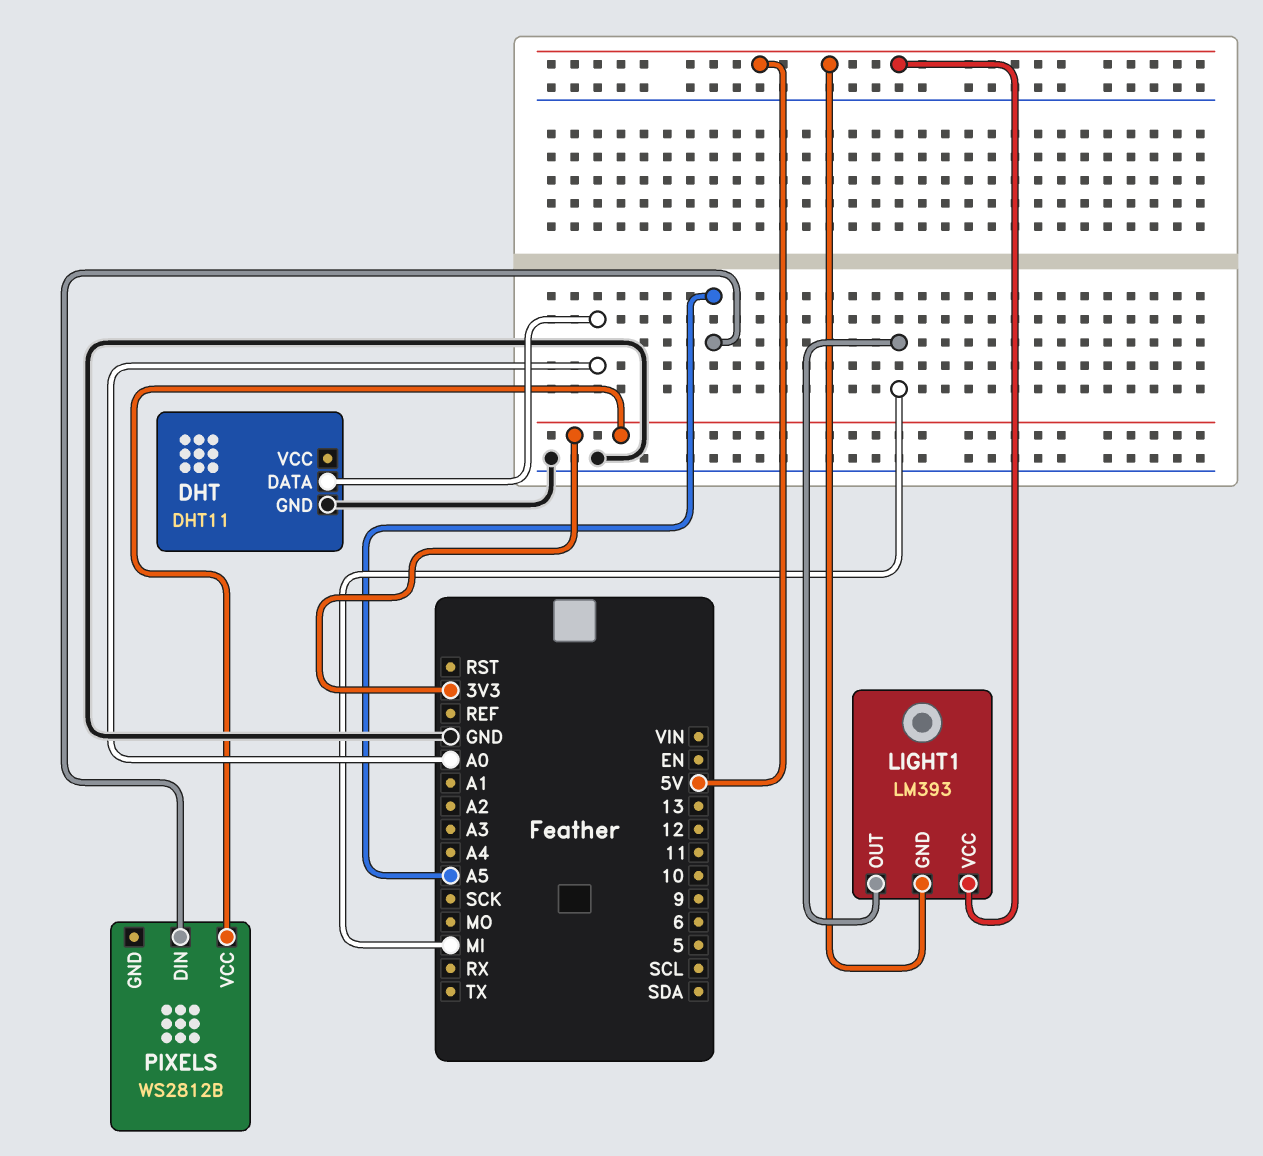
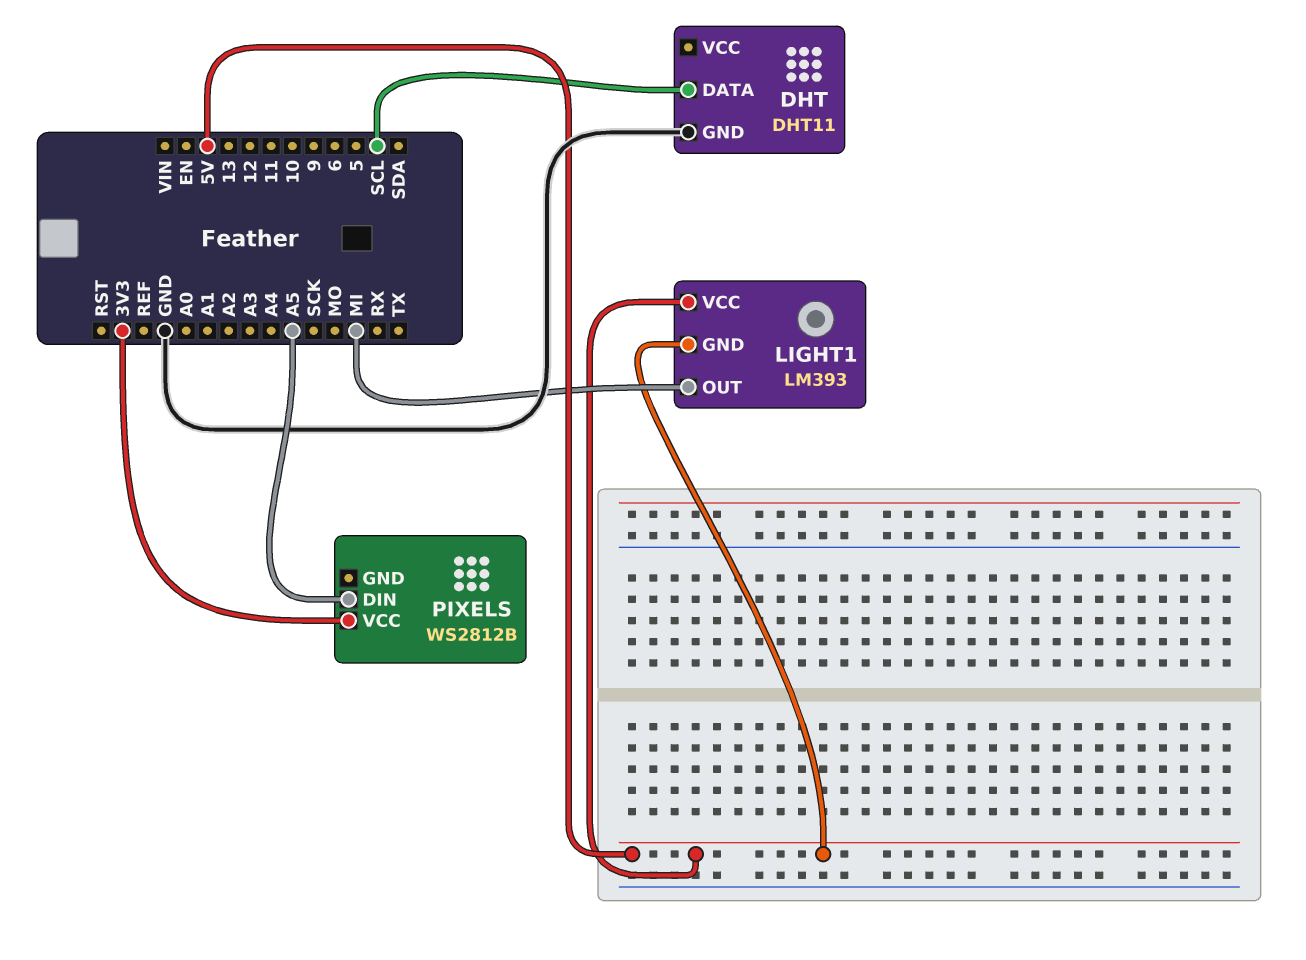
DHT pin DATA: A0 -> SCL

